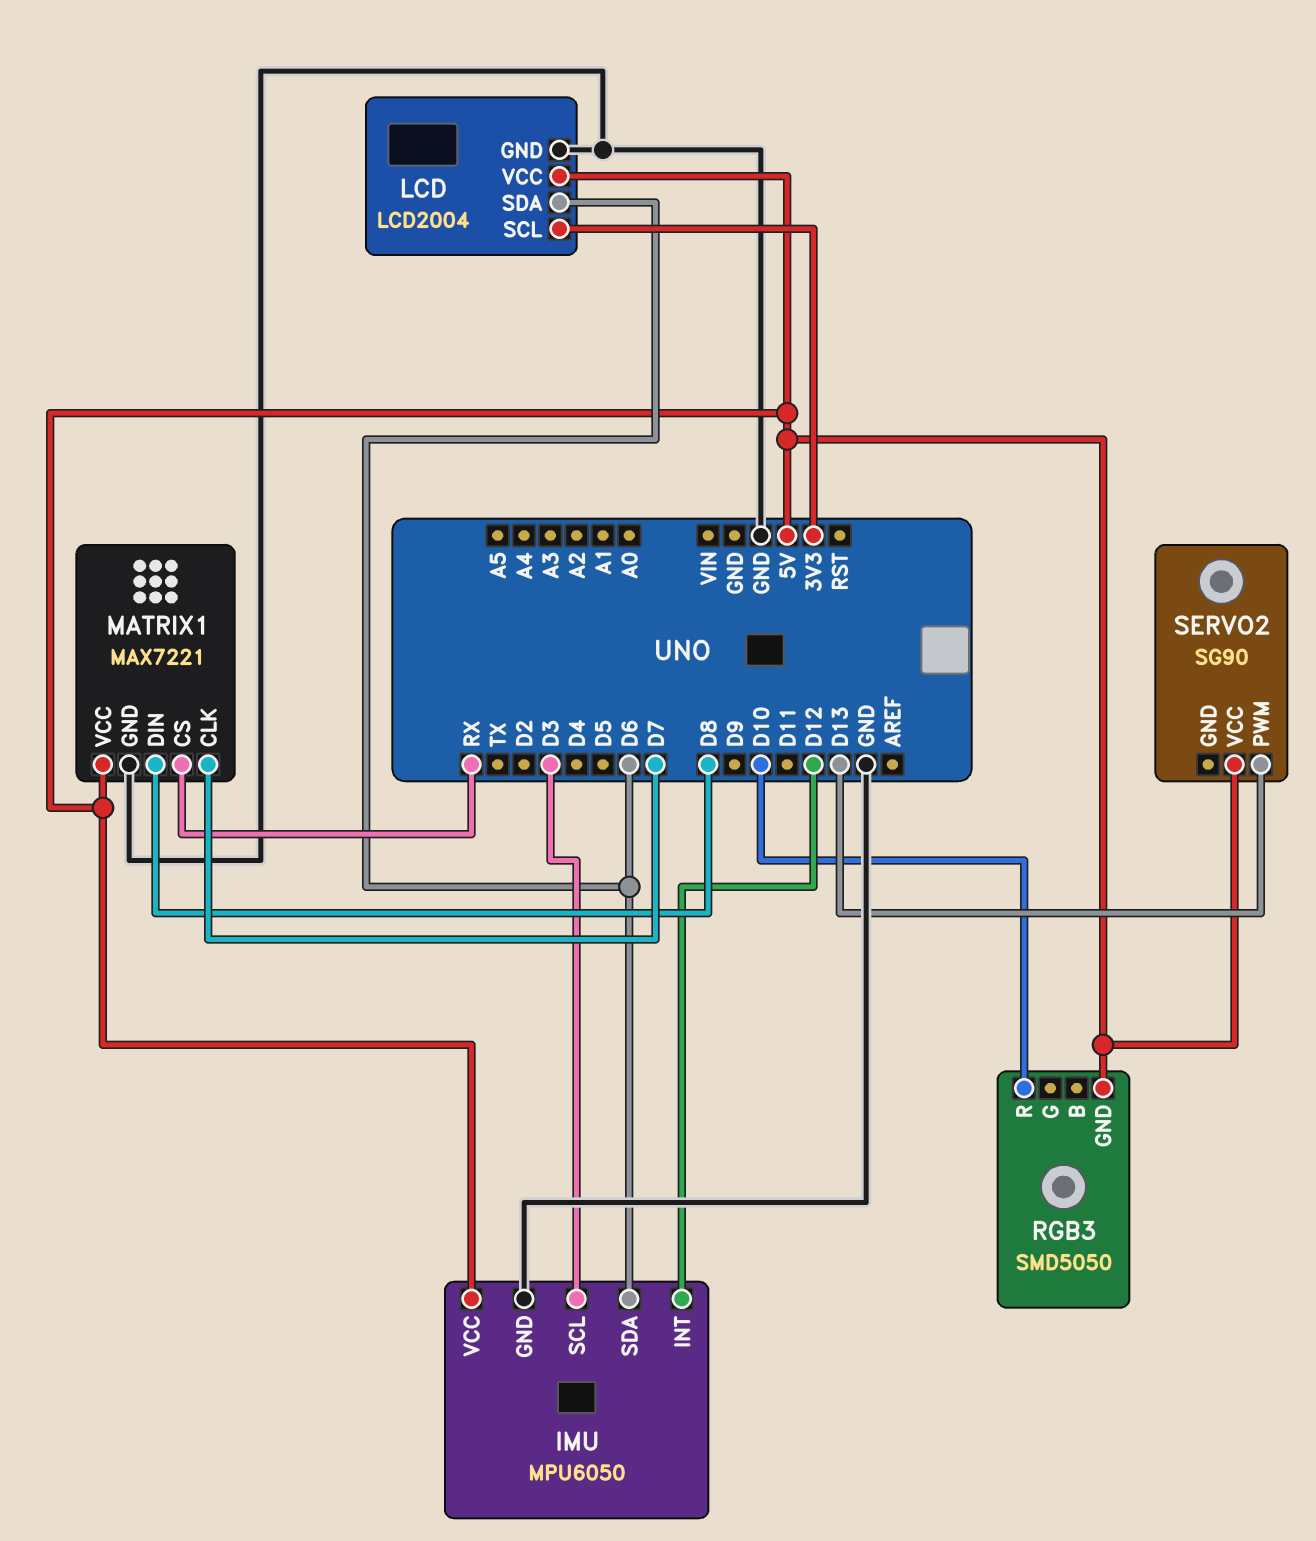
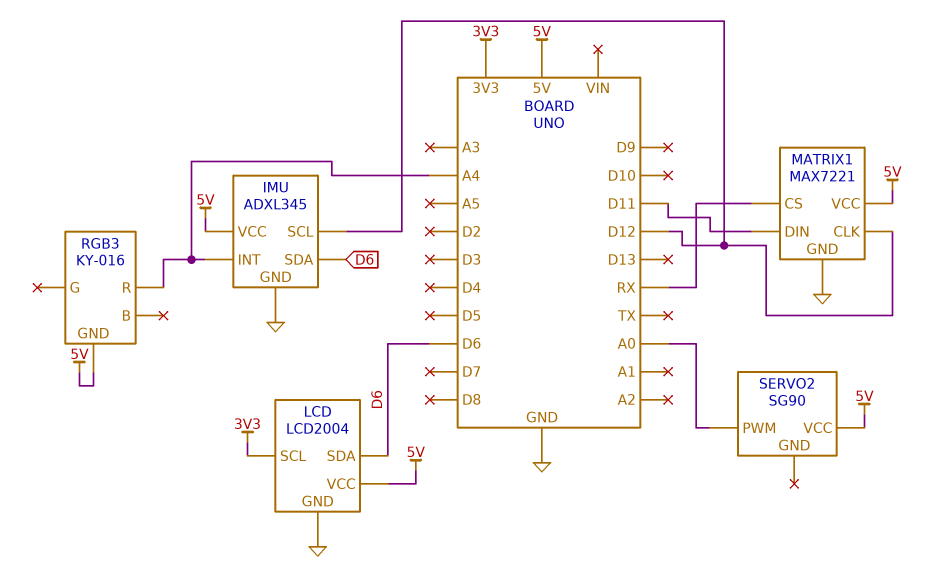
IMU: MPU6050 -> ADXL345
IMU pin INT: D12 -> A4
IMU pin SCL: D3 -> D12
MATRIX1 pin CLK: D7 -> D12
MATRIX1 pin DIN: D8 -> D11
RGB3: SMD5050 -> KY-016
RGB3 pin R: D10 -> A4
SERVO2 pin PWM: D13 -> A0

